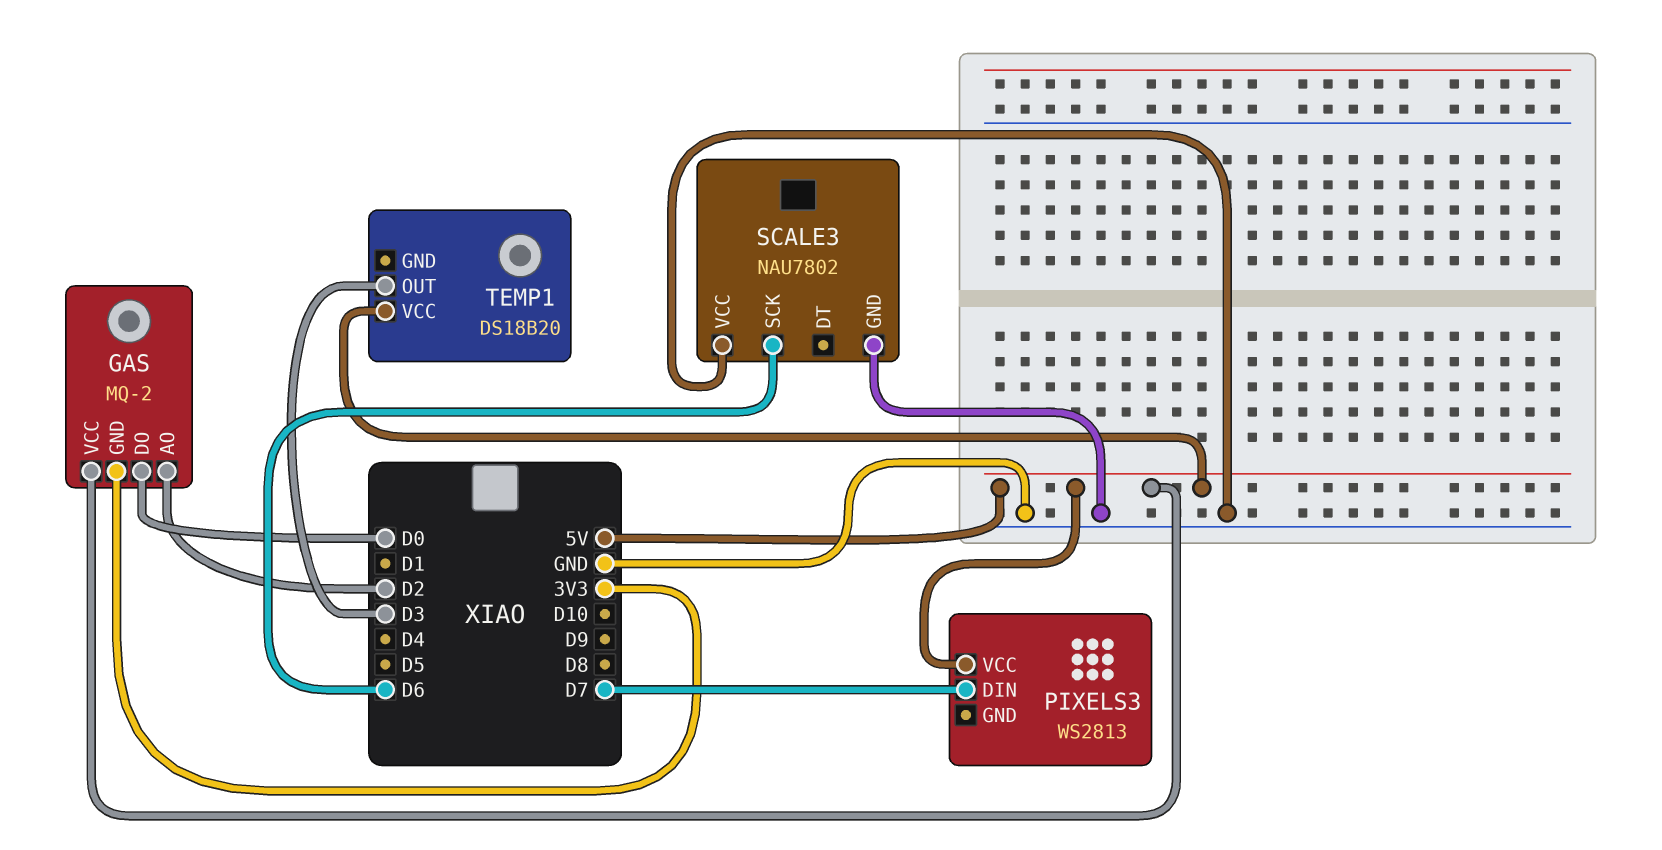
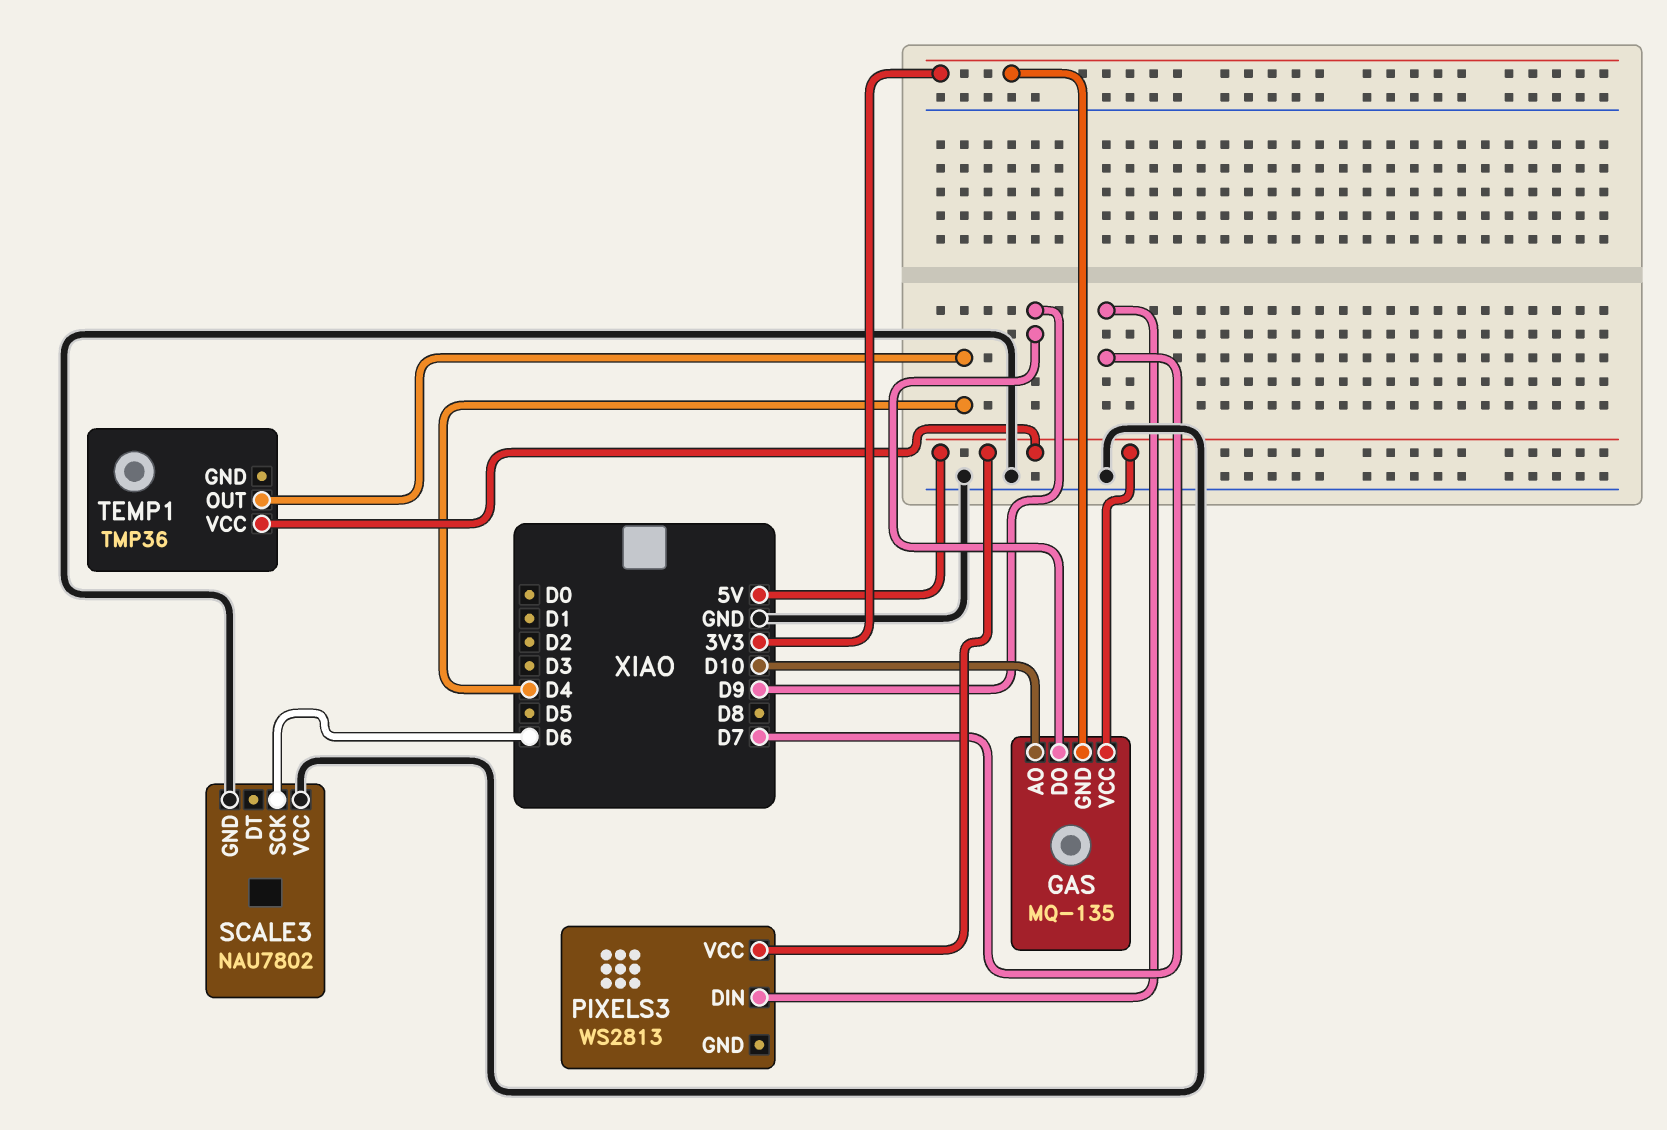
GAS: MQ-2 -> MQ-135
GAS pin AO: D2 -> D10
GAS pin DO: D0 -> D9
TEMP1: DS18B20 -> TMP36
TEMP1 pin OUT: D3 -> D4

